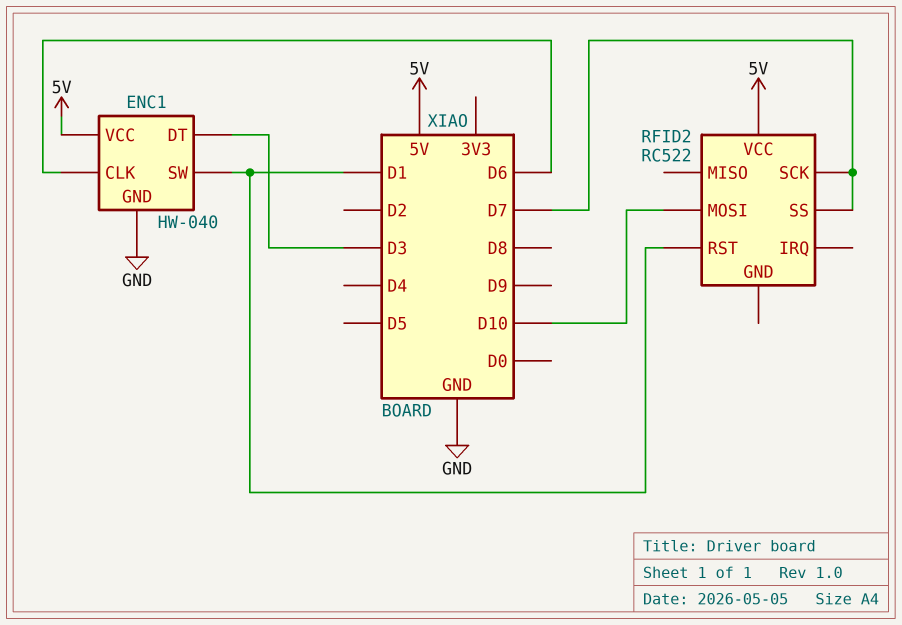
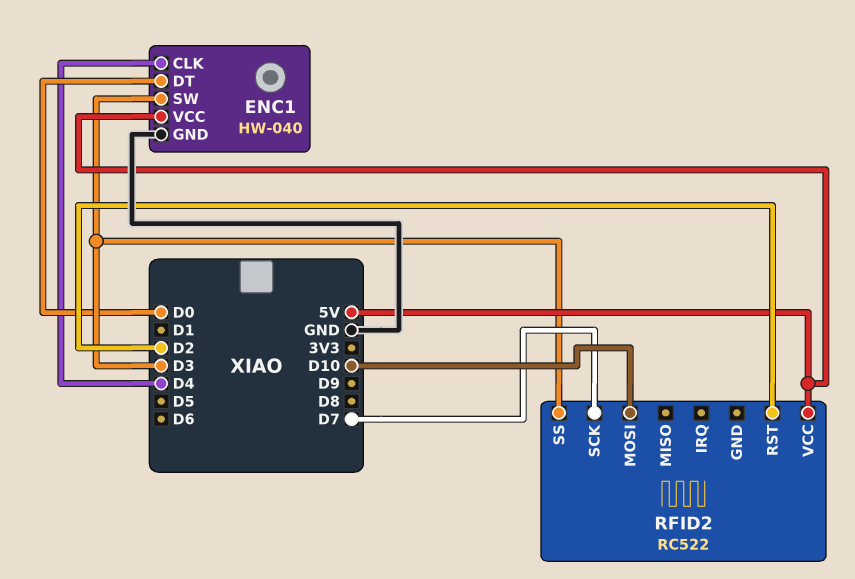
ENC1 pin CLK: D6 -> D4
ENC1 pin DT: D3 -> D0
ENC1 pin SW: D1 -> D3
RFID2 pin RST: D1 -> D2
RFID2 pin SS: D7 -> D3

